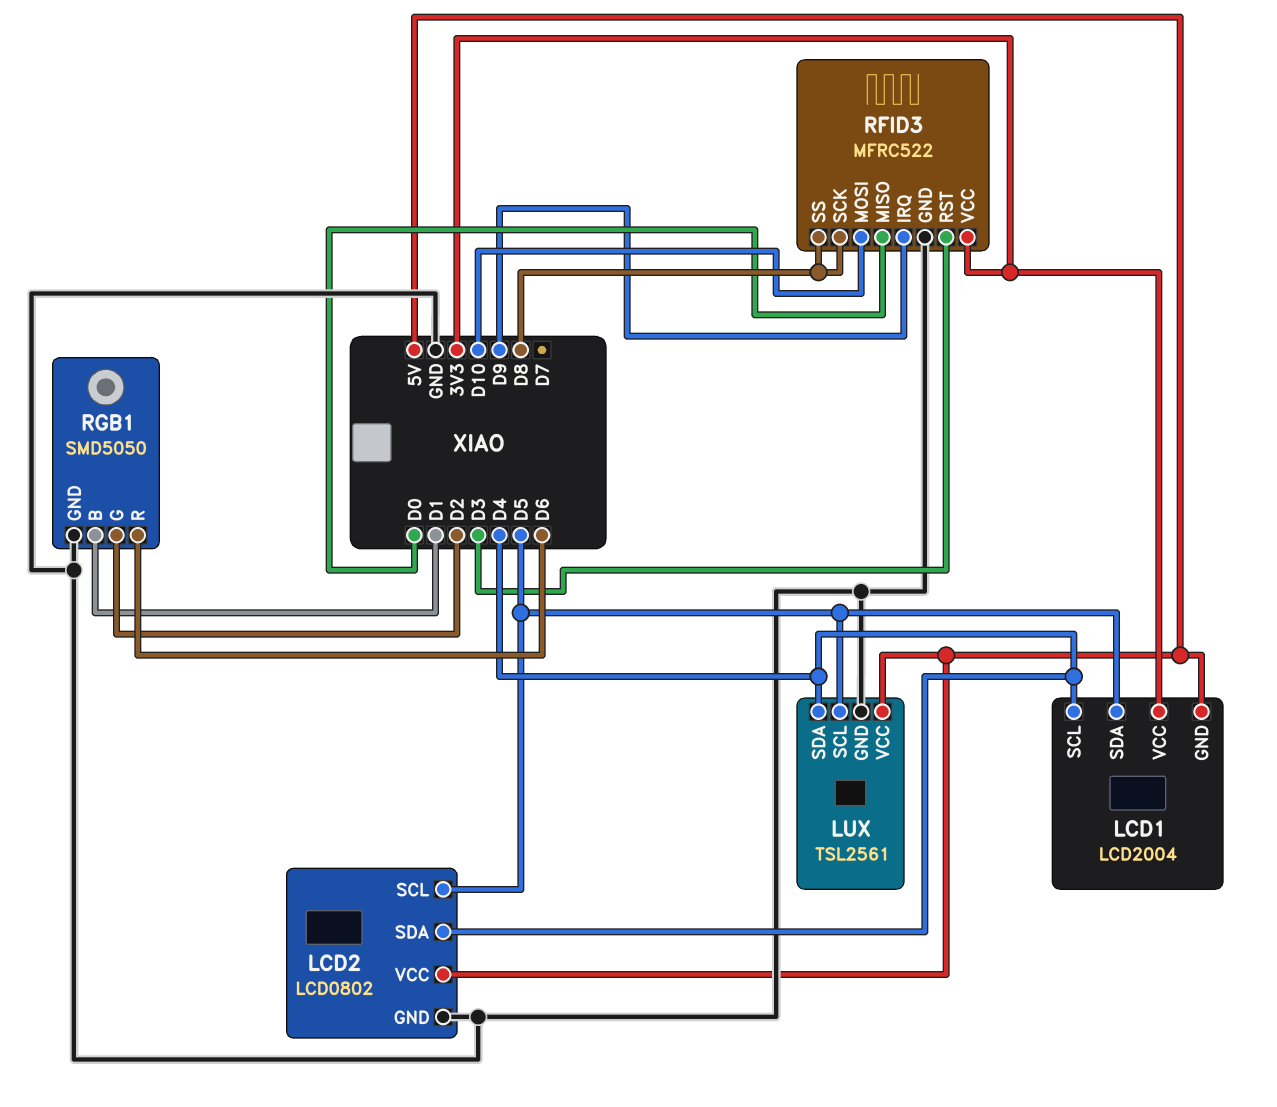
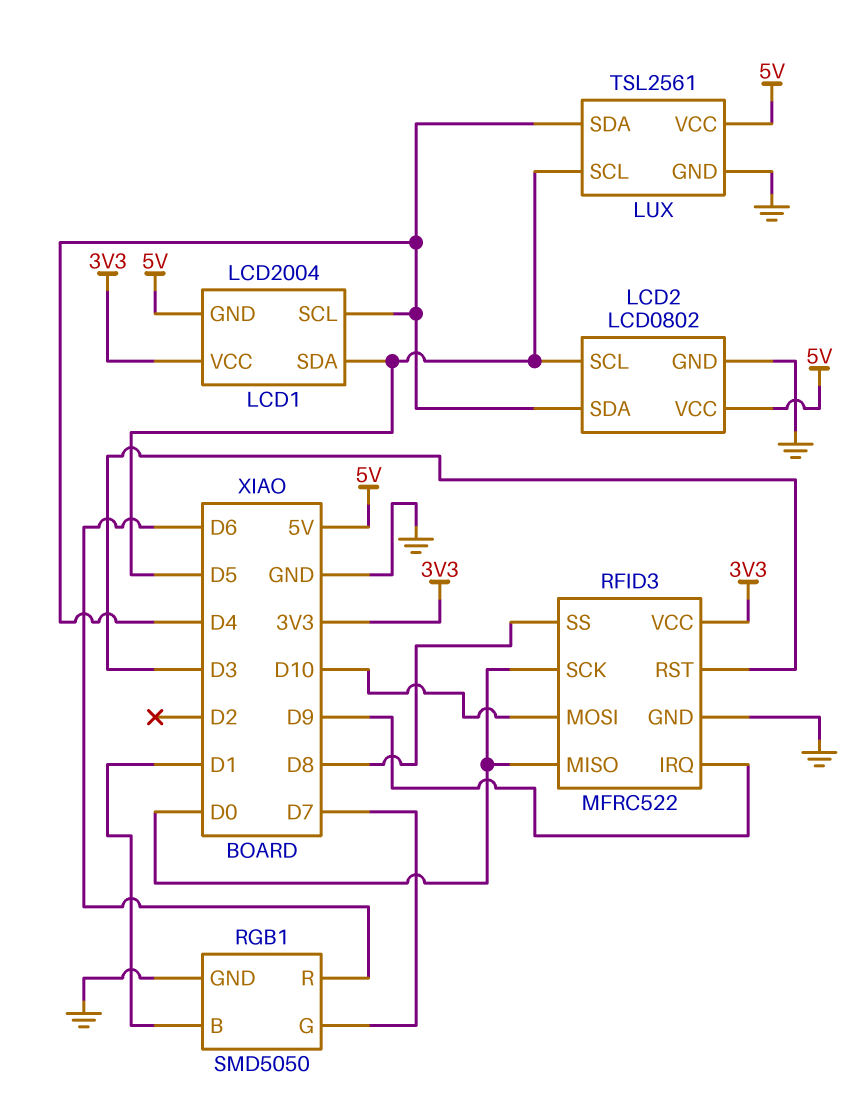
RFID3 pin SCK: D8 -> D0
RGB1 pin G: D2 -> D7

